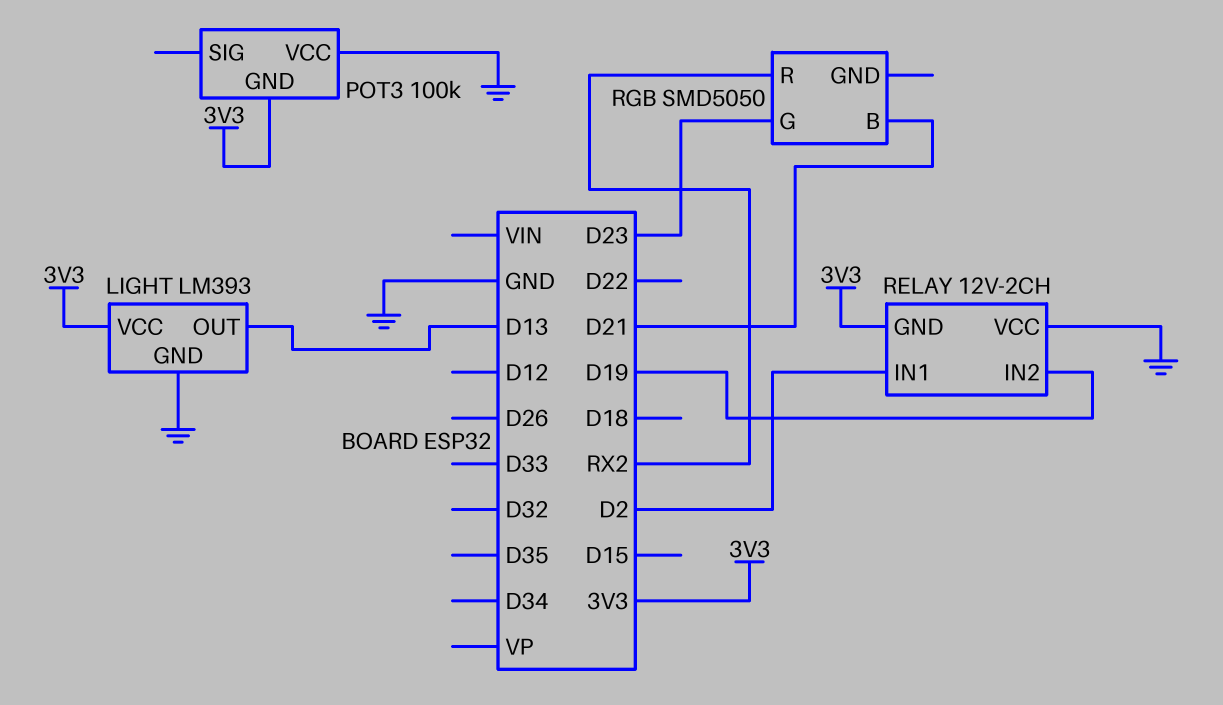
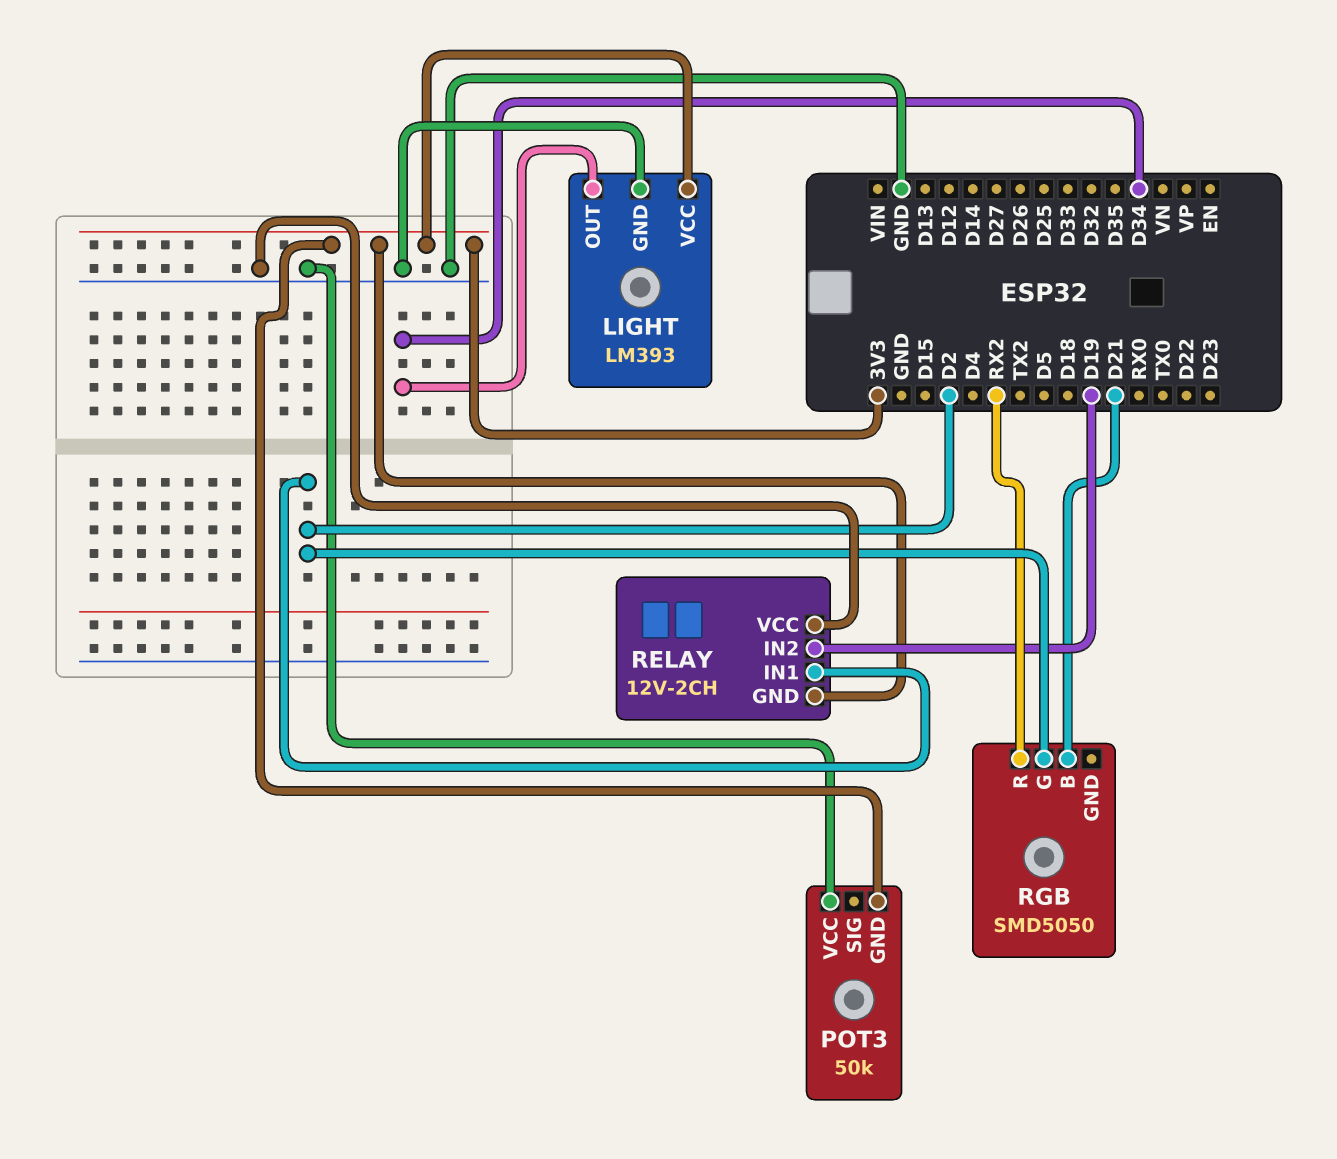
LIGHT pin OUT: D13 -> D34
POT3: 100k -> 50k
RGB pin G: D23 -> D2

